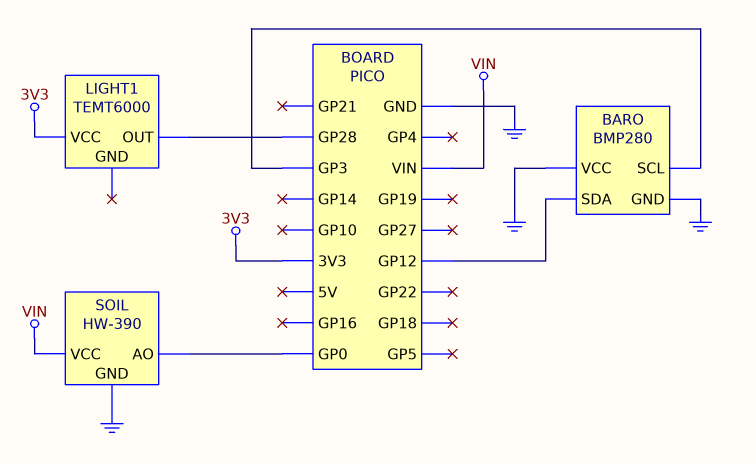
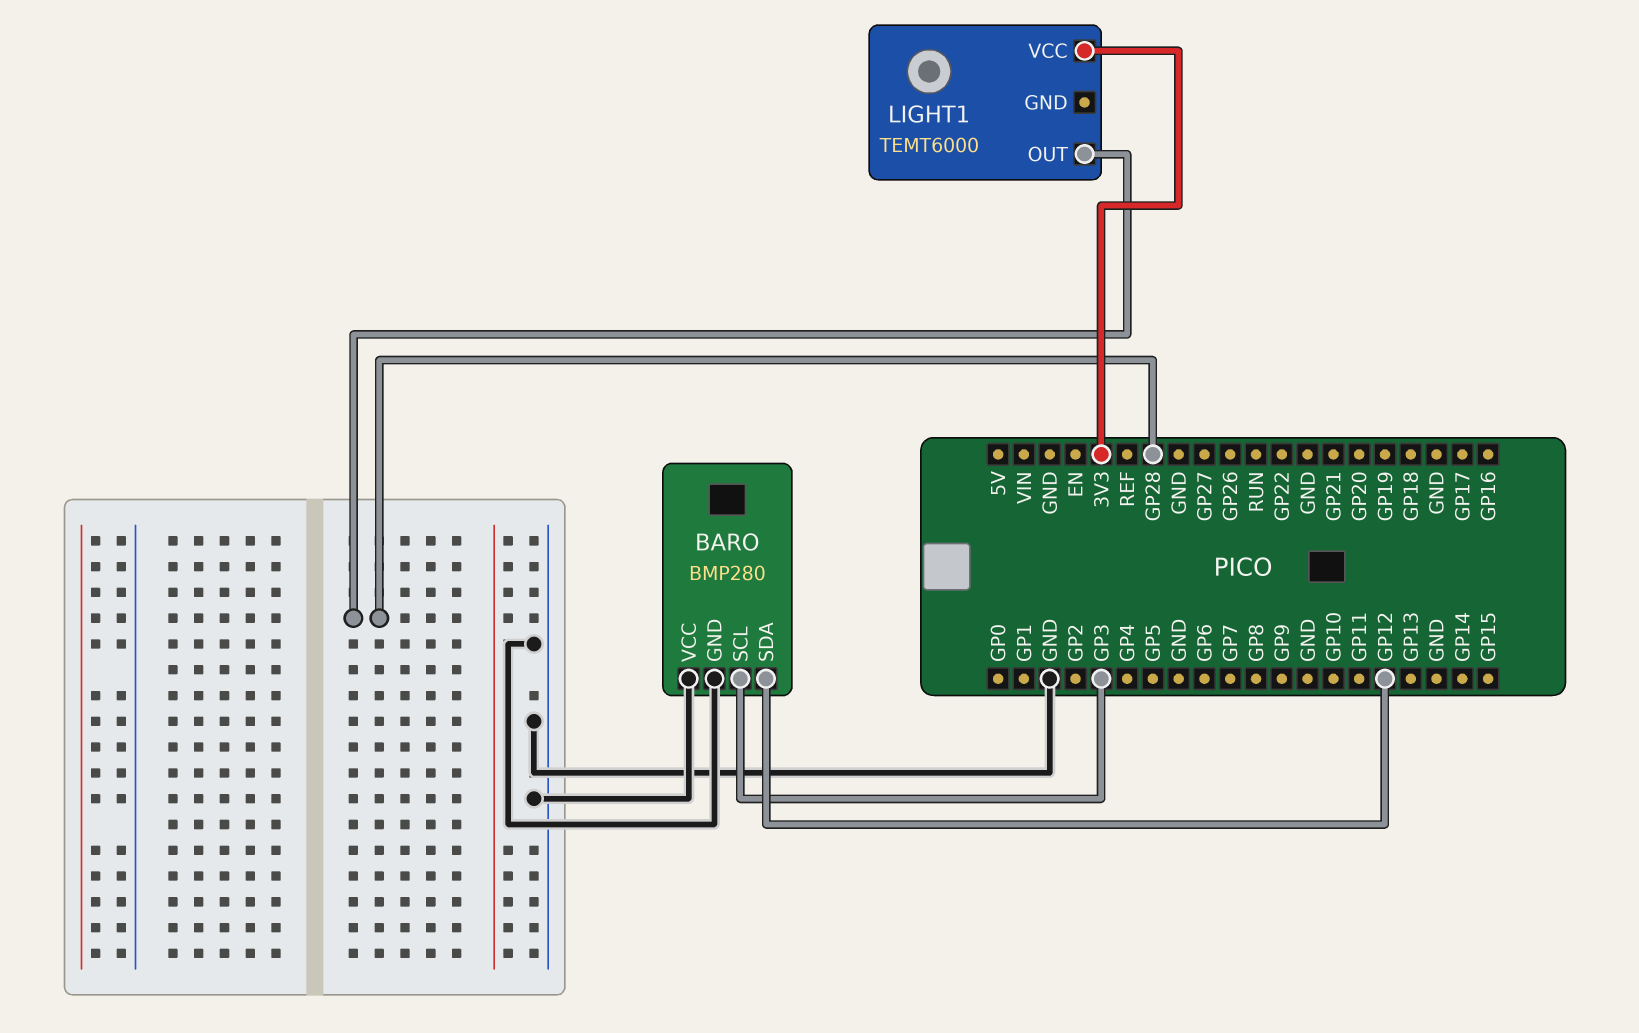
SOIL: HW-390 -> none
SOIL pin AO: GP0 -> none
SOIL pin GND: GND -> none
SOIL pin VCC: VIN -> none

